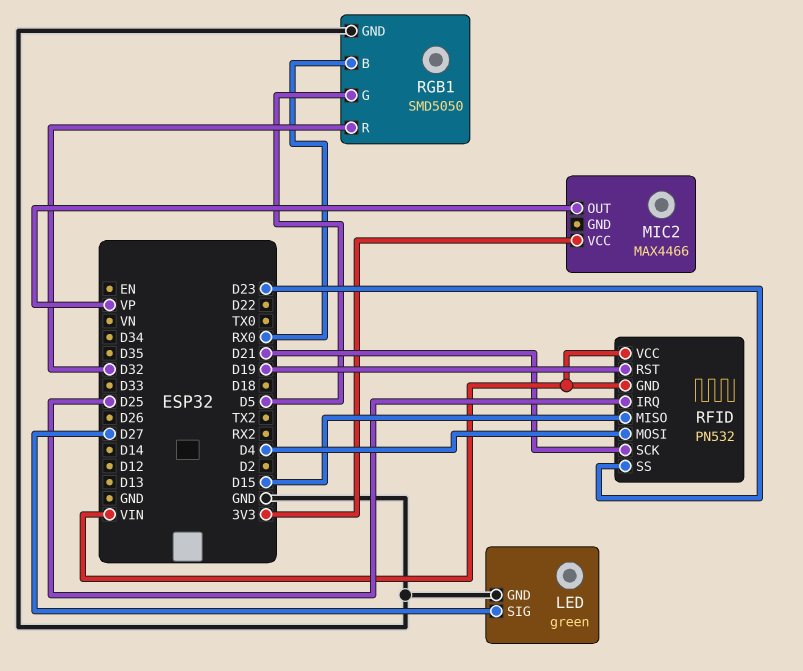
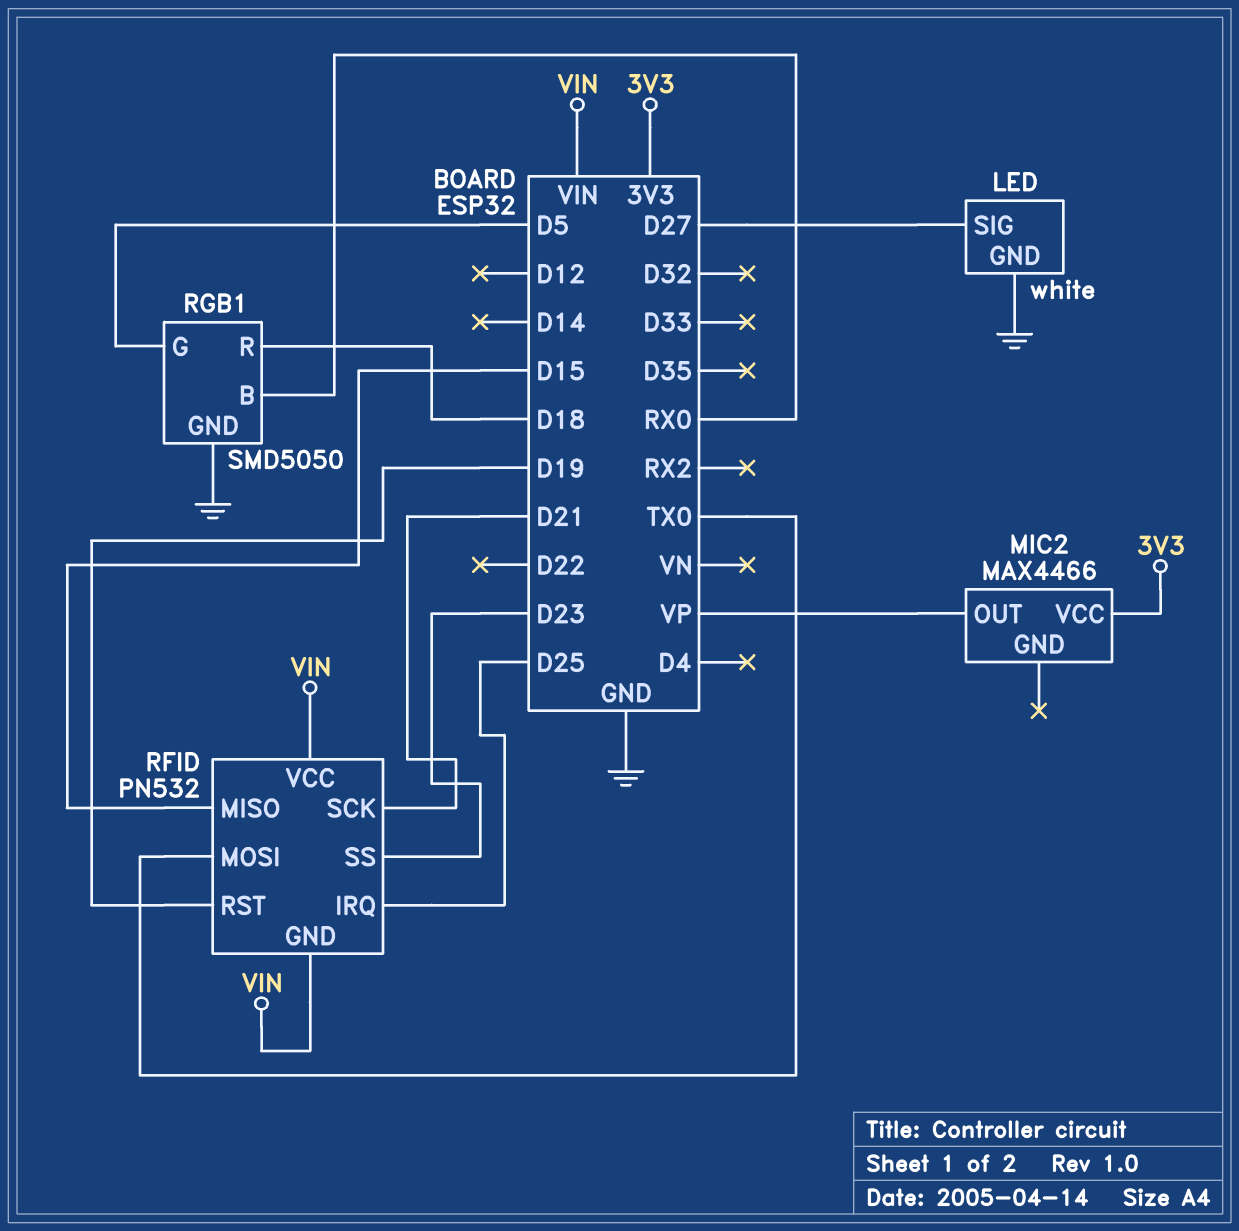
LED: green -> white
RFID pin MOSI: D4 -> TX0
RGB1 pin R: D32 -> D18

